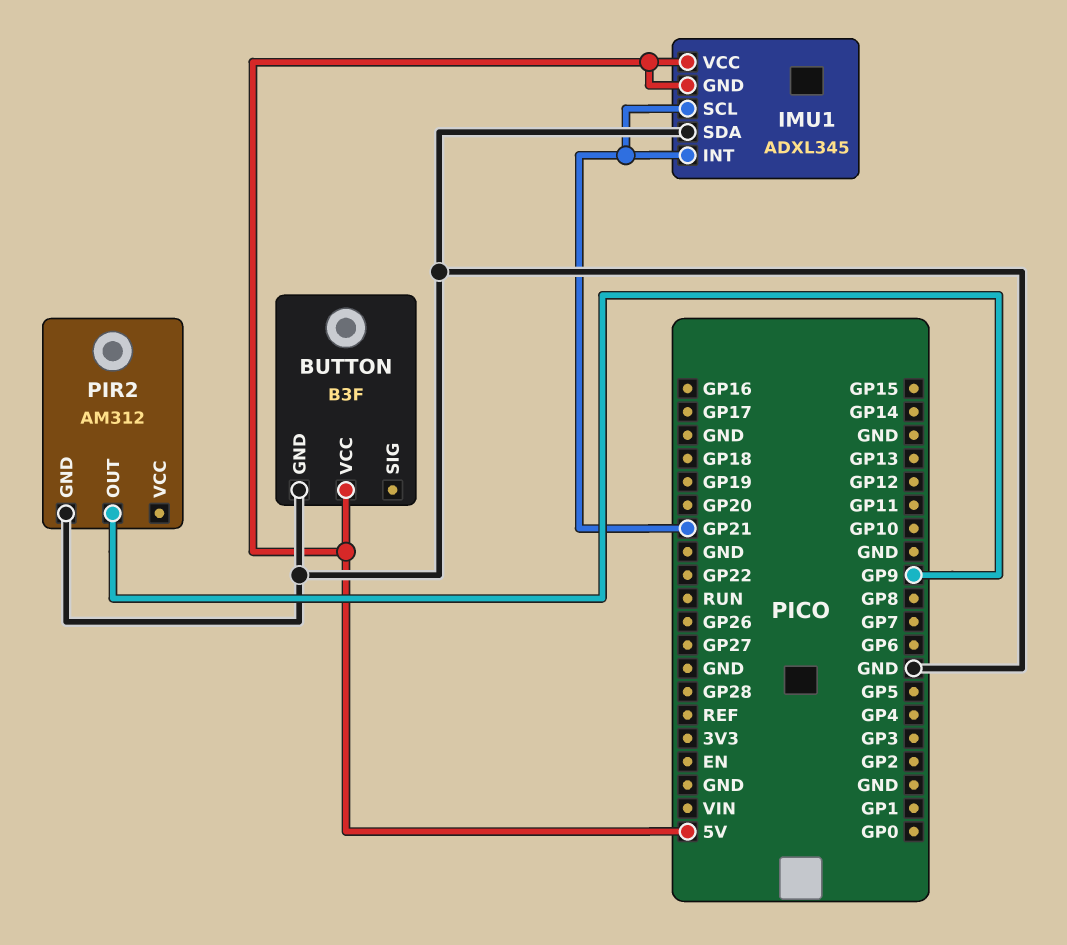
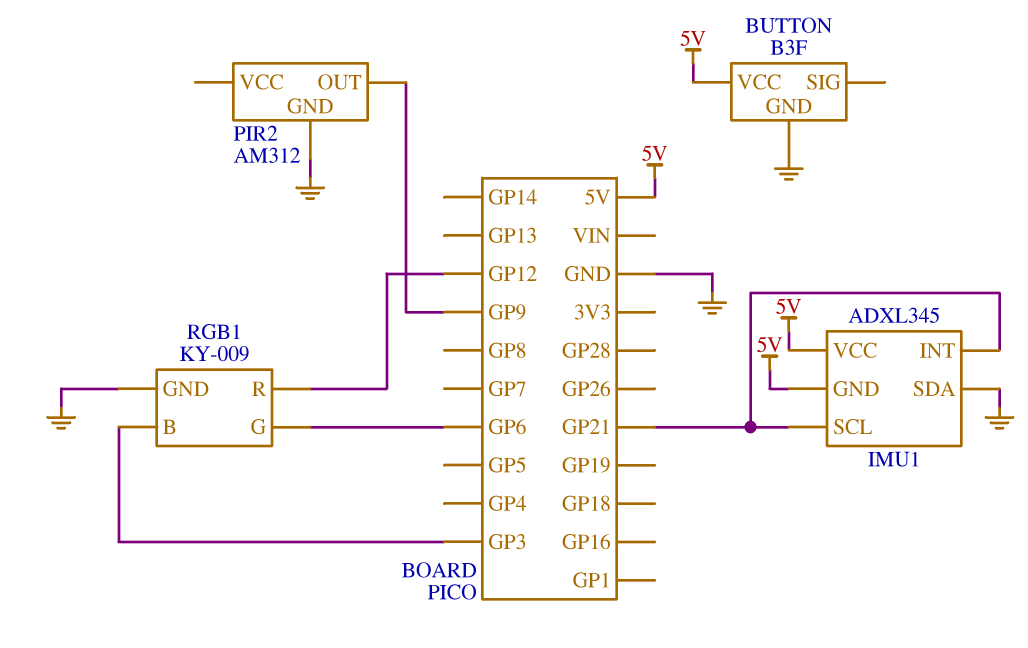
RGB1: none -> KY-009
RGB1 pin B: none -> GP3
RGB1 pin G: none -> GP6
RGB1 pin GND: none -> GND
RGB1 pin R: none -> GP12

